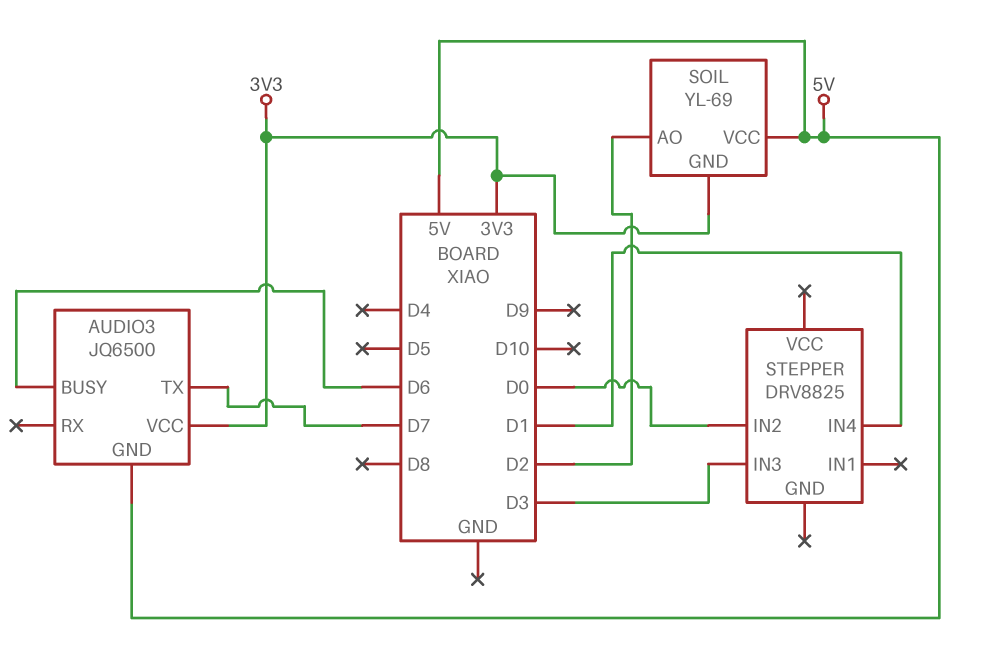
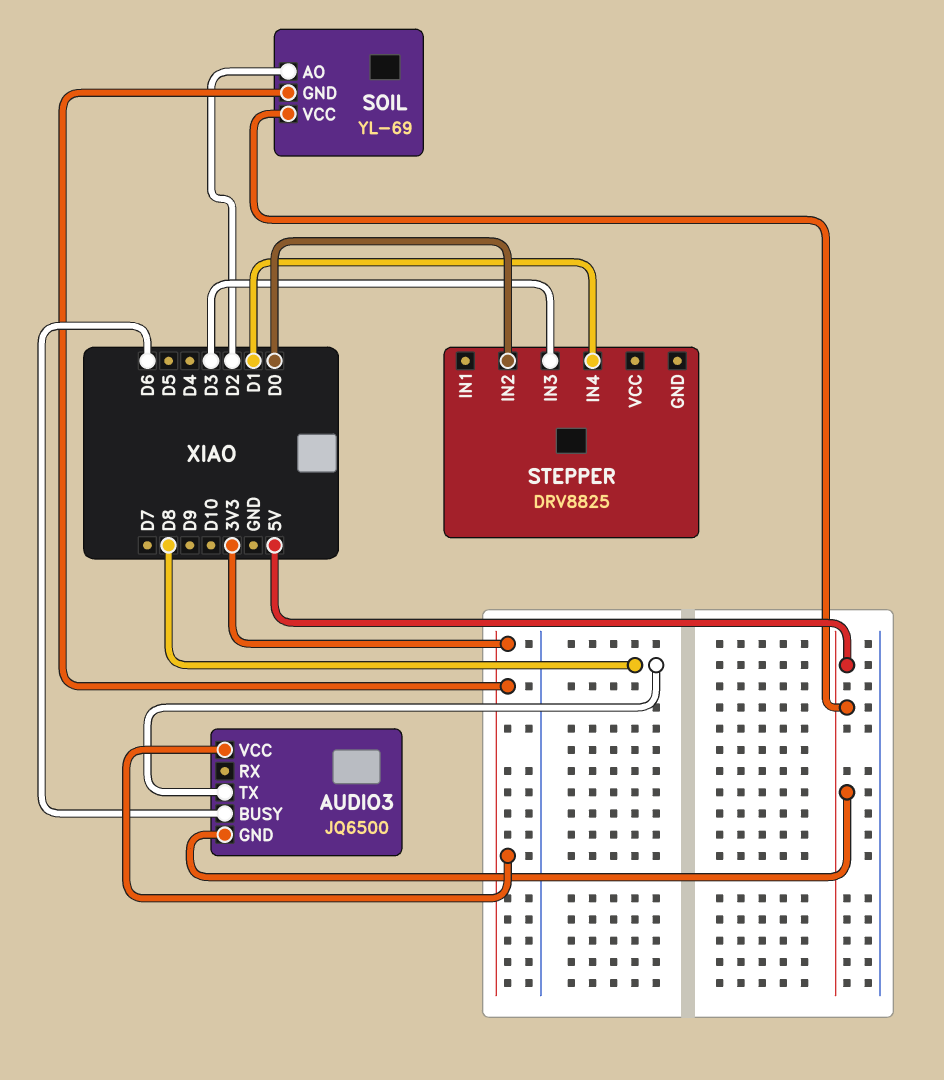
AUDIO3 pin TX: D7 -> D8

